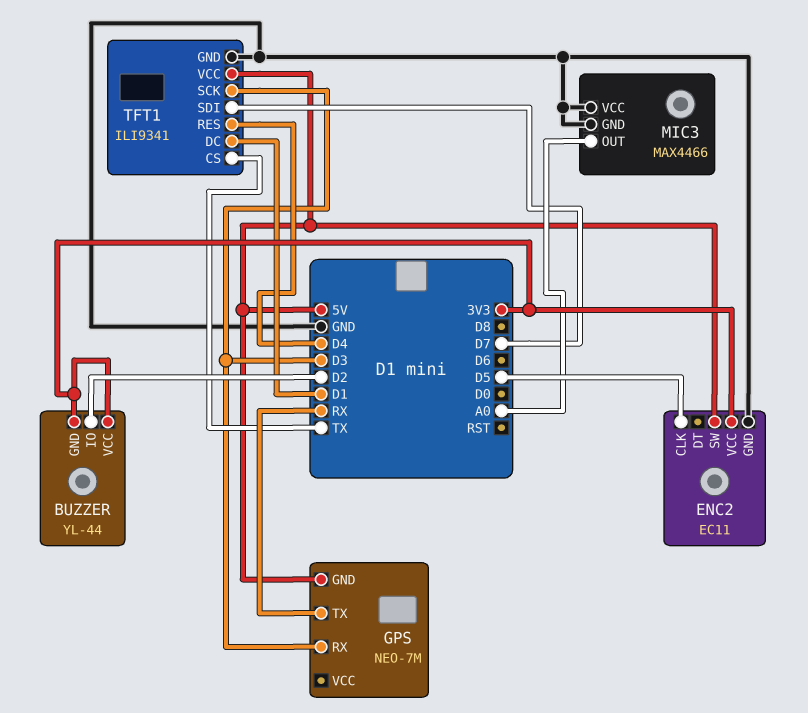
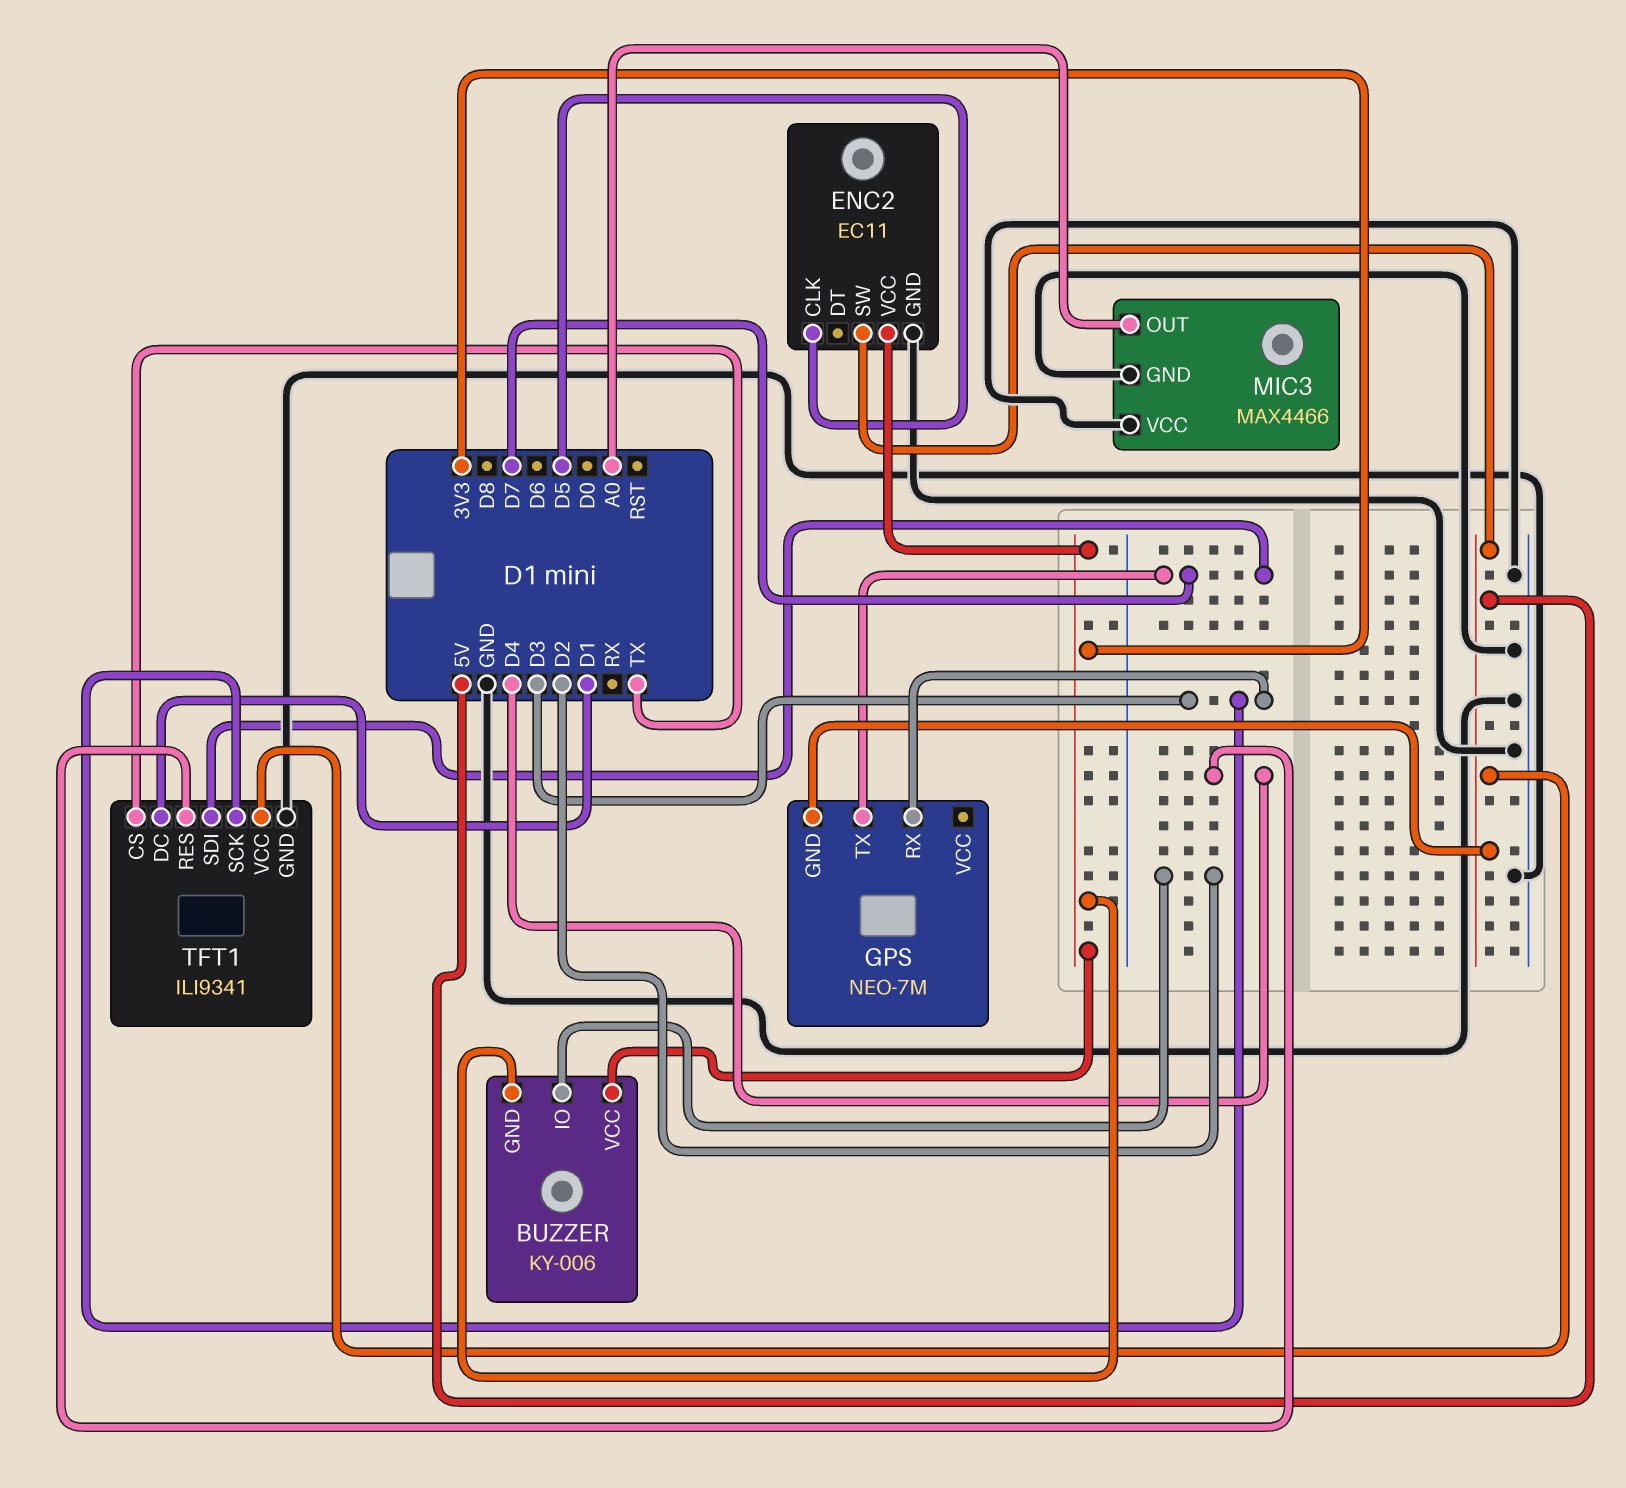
BUZZER: YL-44 -> KY-006
GPS pin TX: RX -> D7

